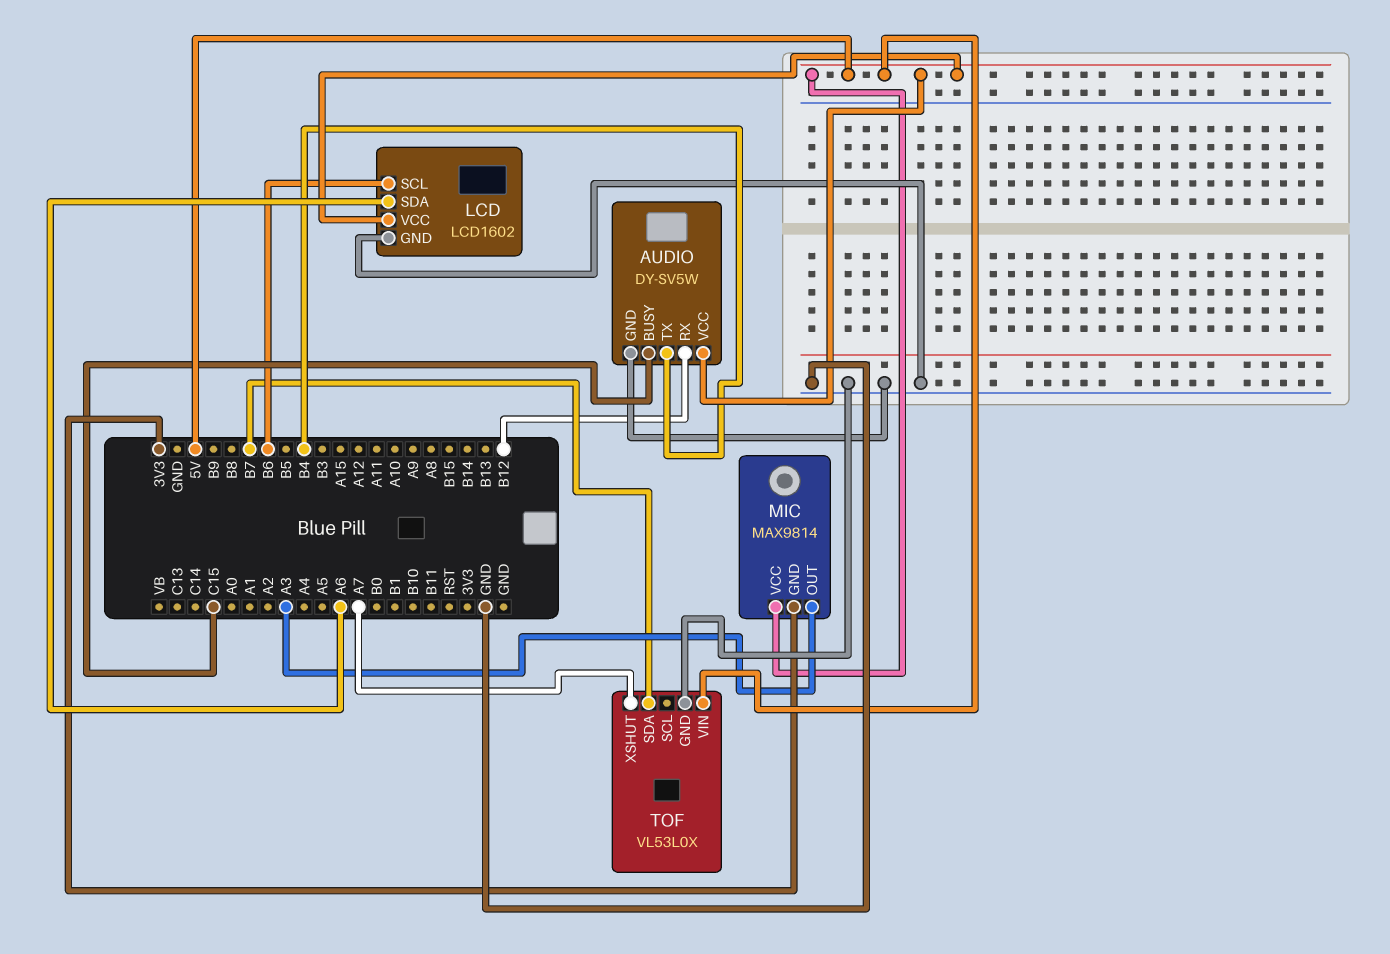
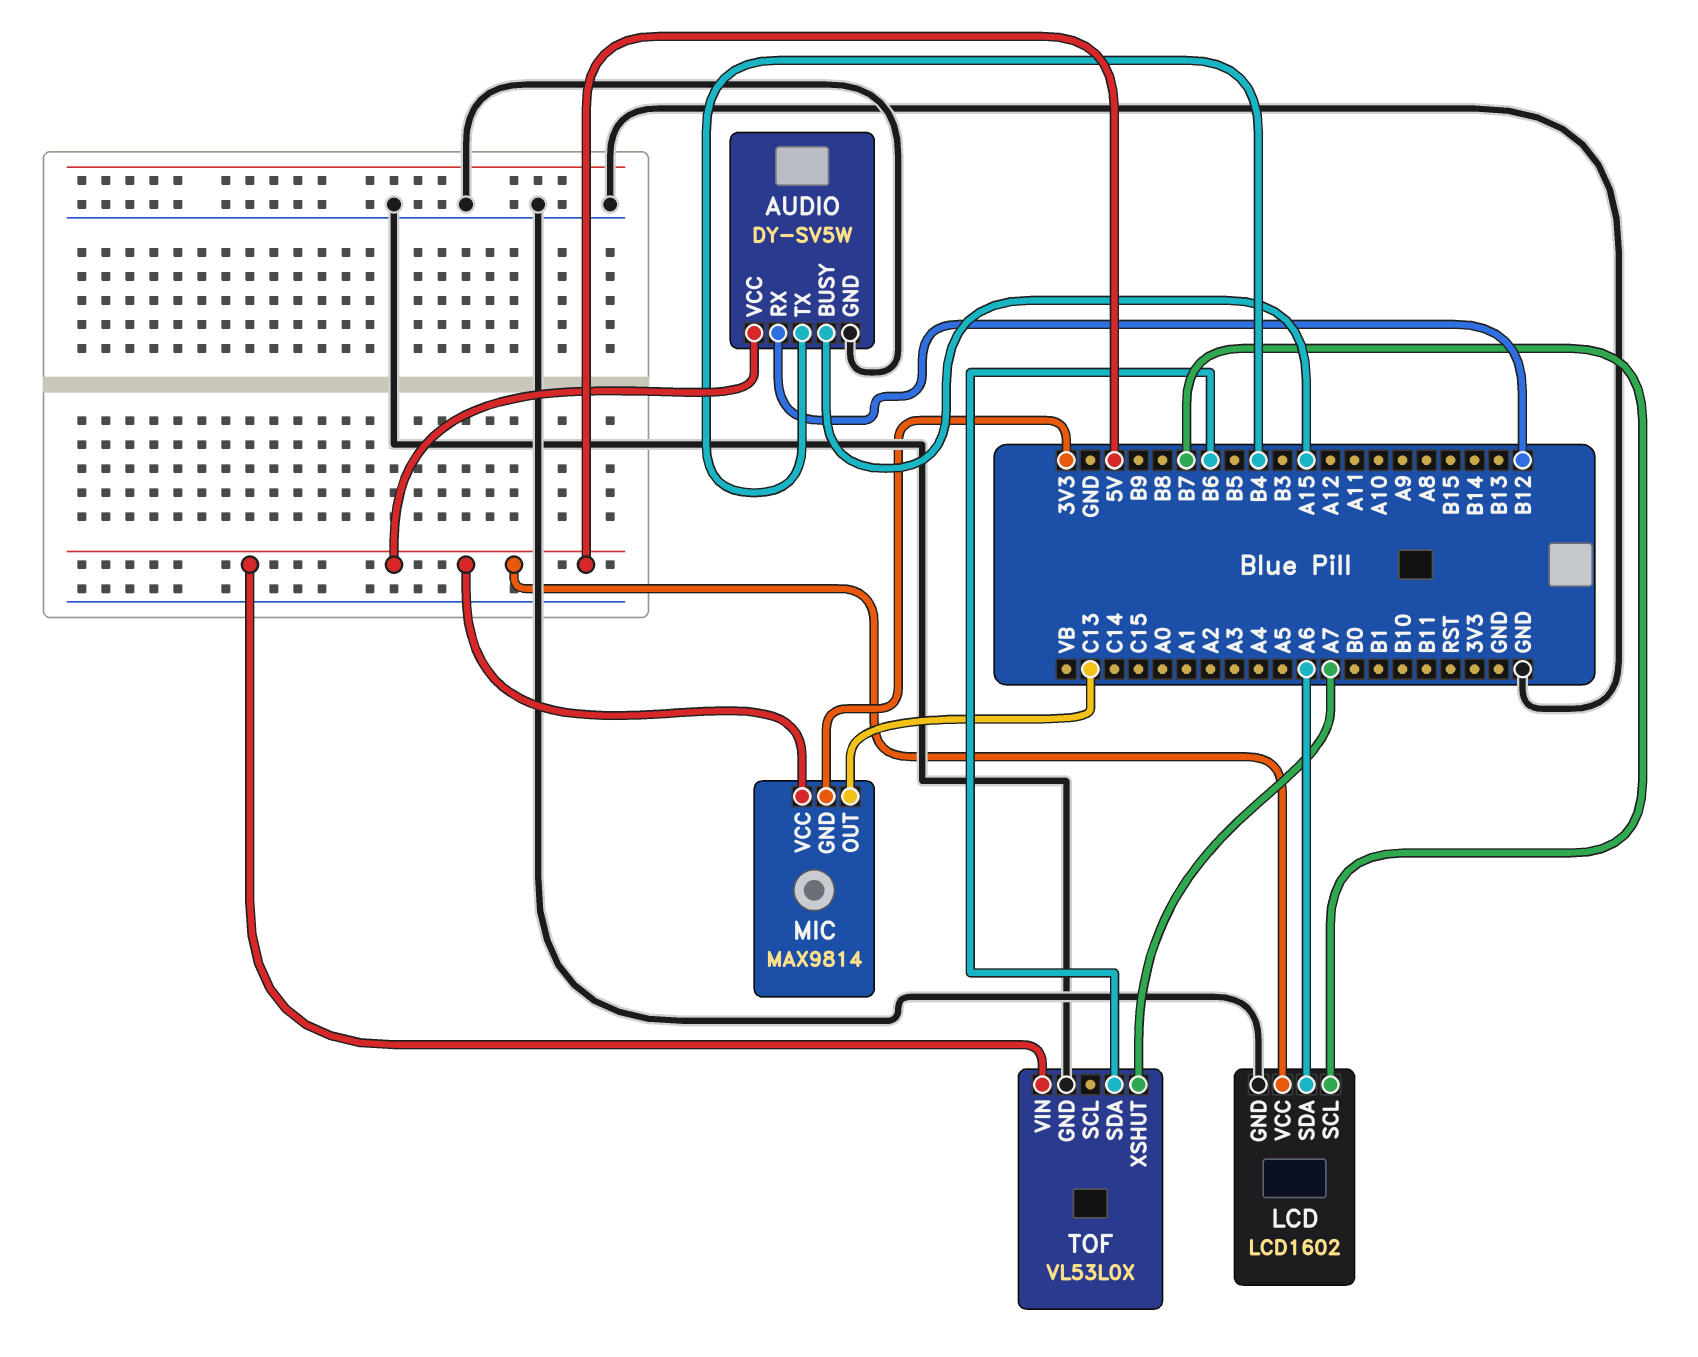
AUDIO pin BUSY: C15 -> A15
LCD pin SCL: B6 -> B7
MIC pin OUT: A3 -> C13
TOF pin SDA: B7 -> B6

